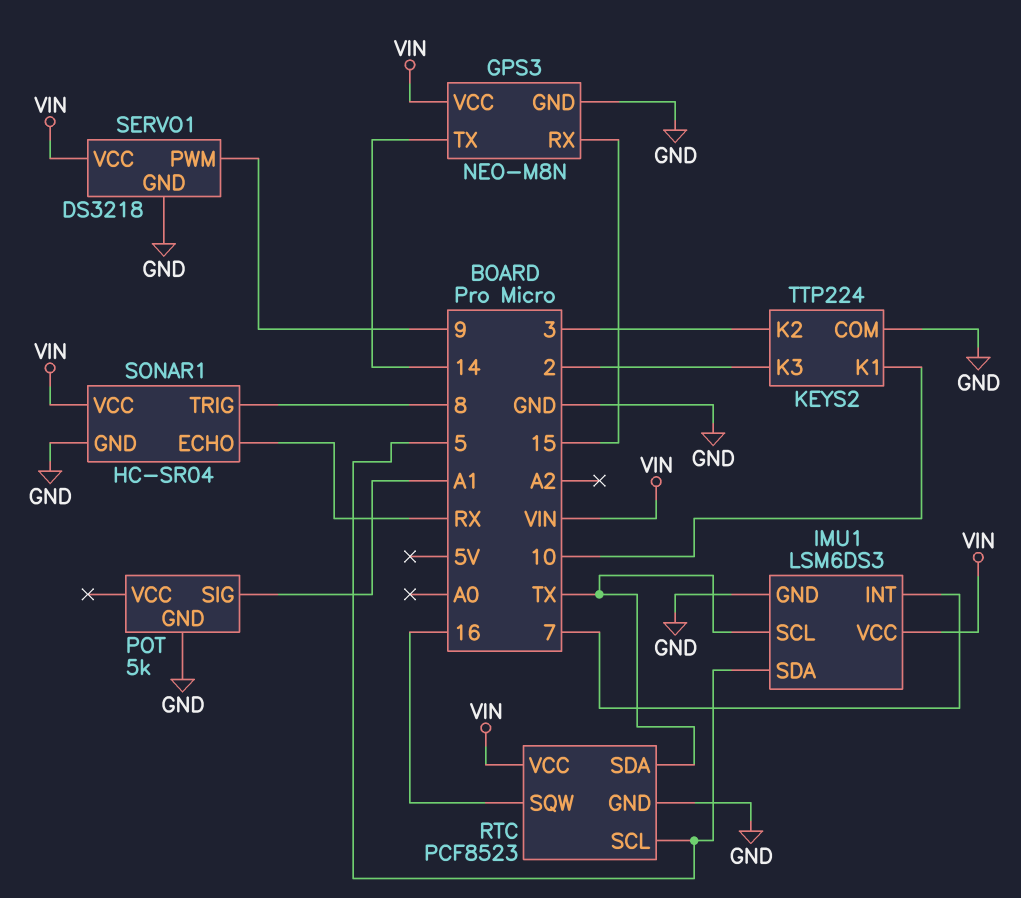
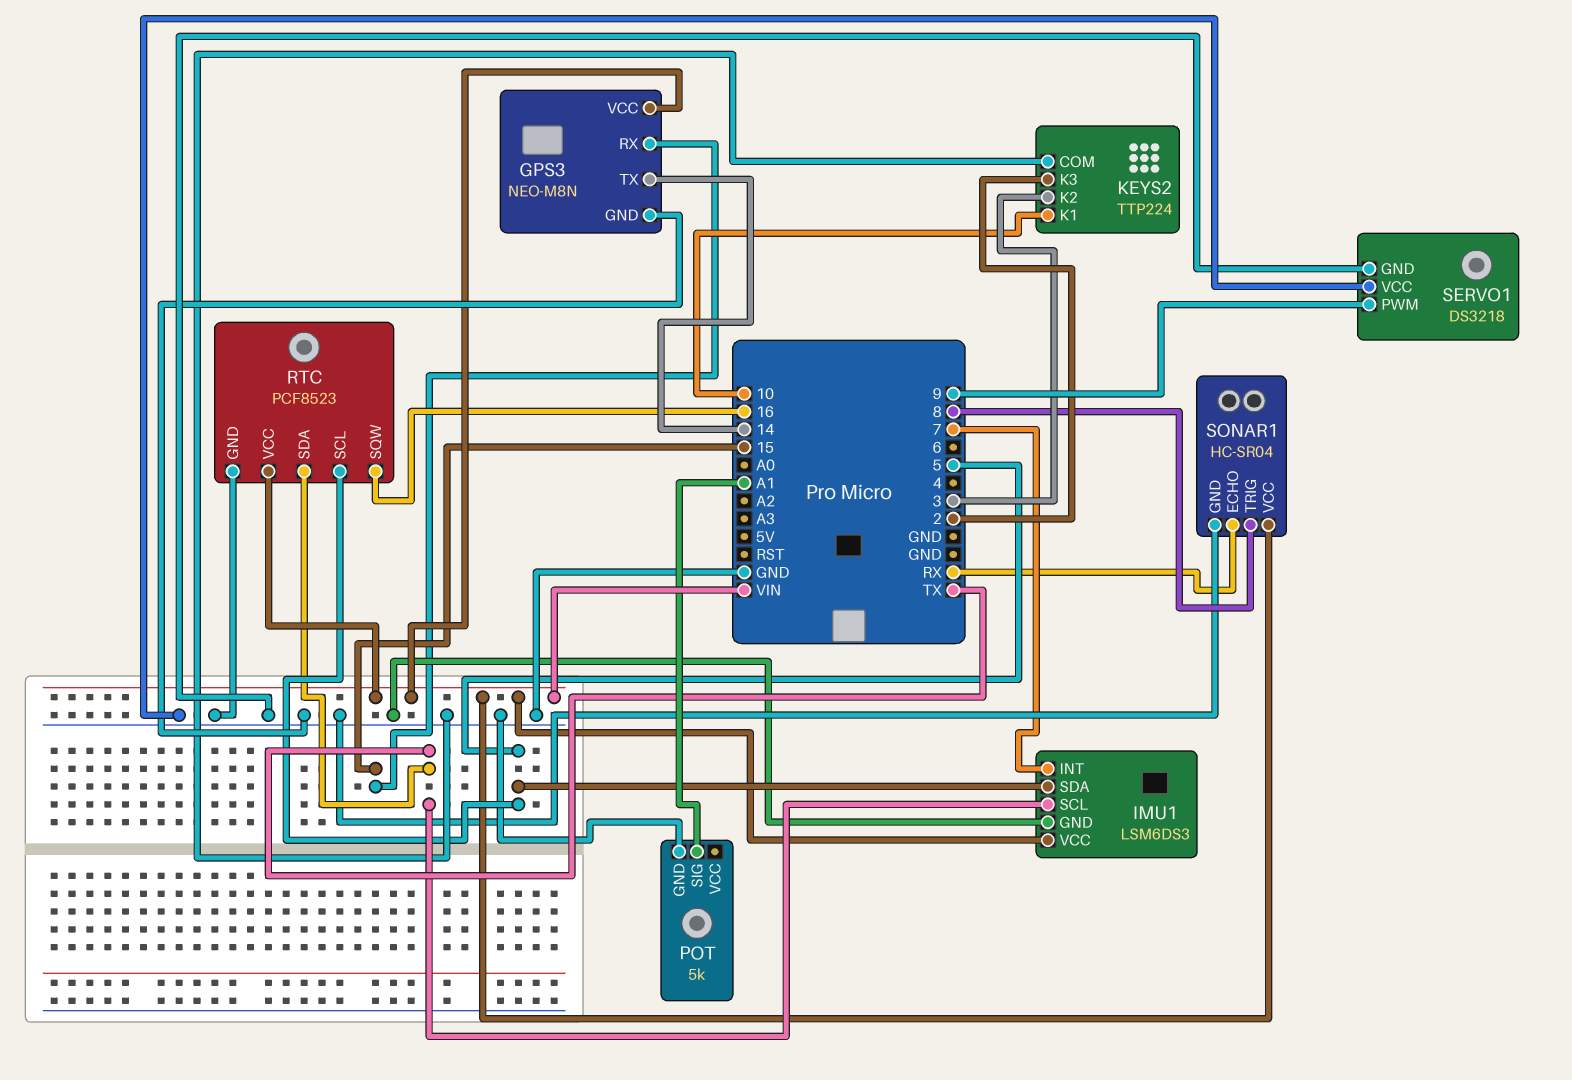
SERVO1 pin VCC: VIN -> GND

